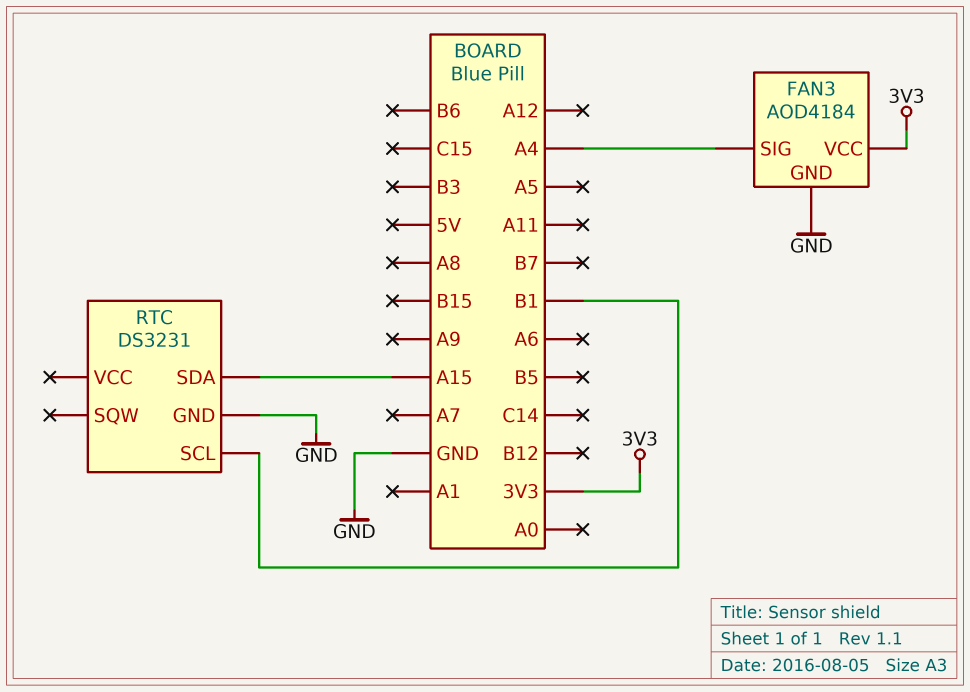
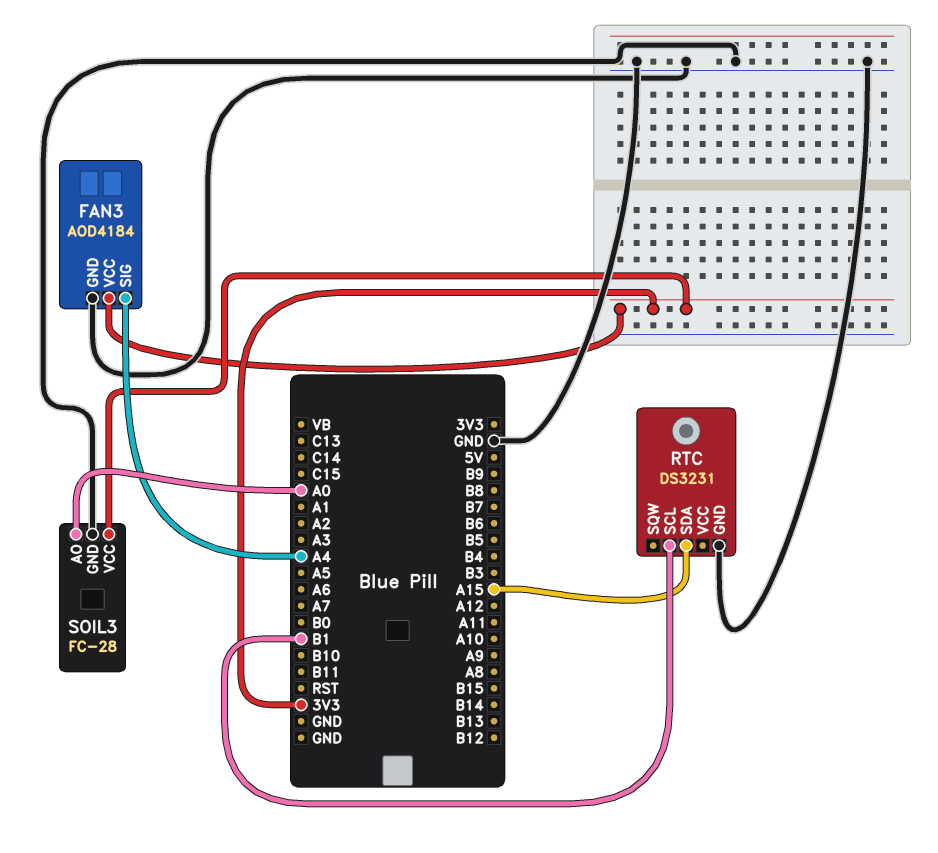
SOIL3: none -> FC-28
SOIL3 pin AO: none -> A0
SOIL3 pin GND: none -> GND
SOIL3 pin VCC: none -> 3V3

